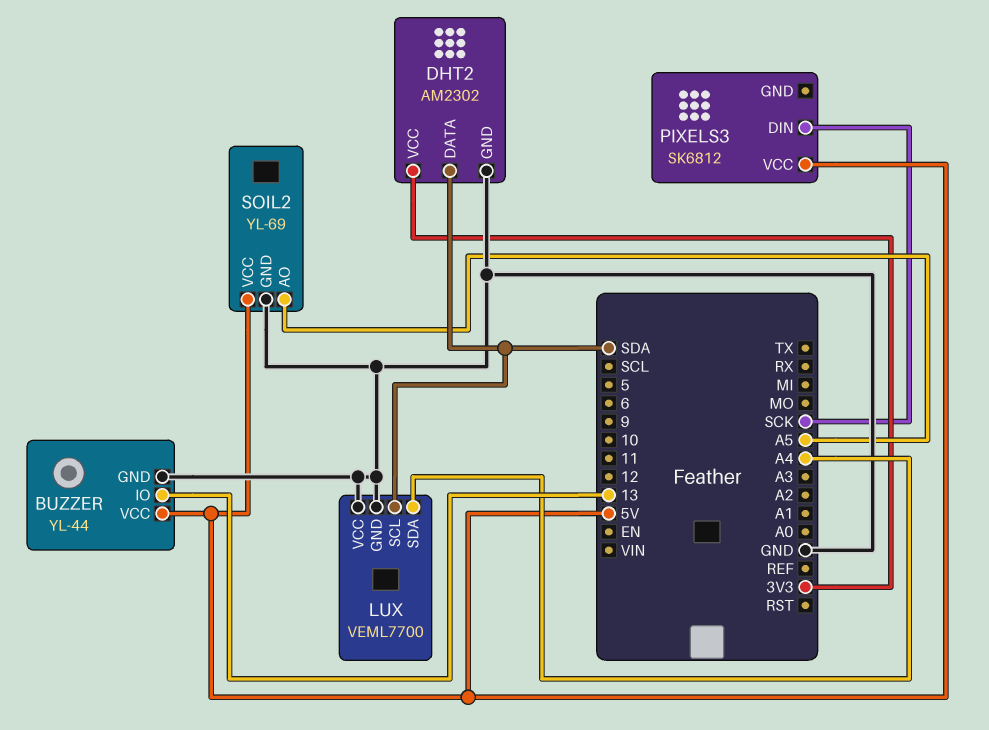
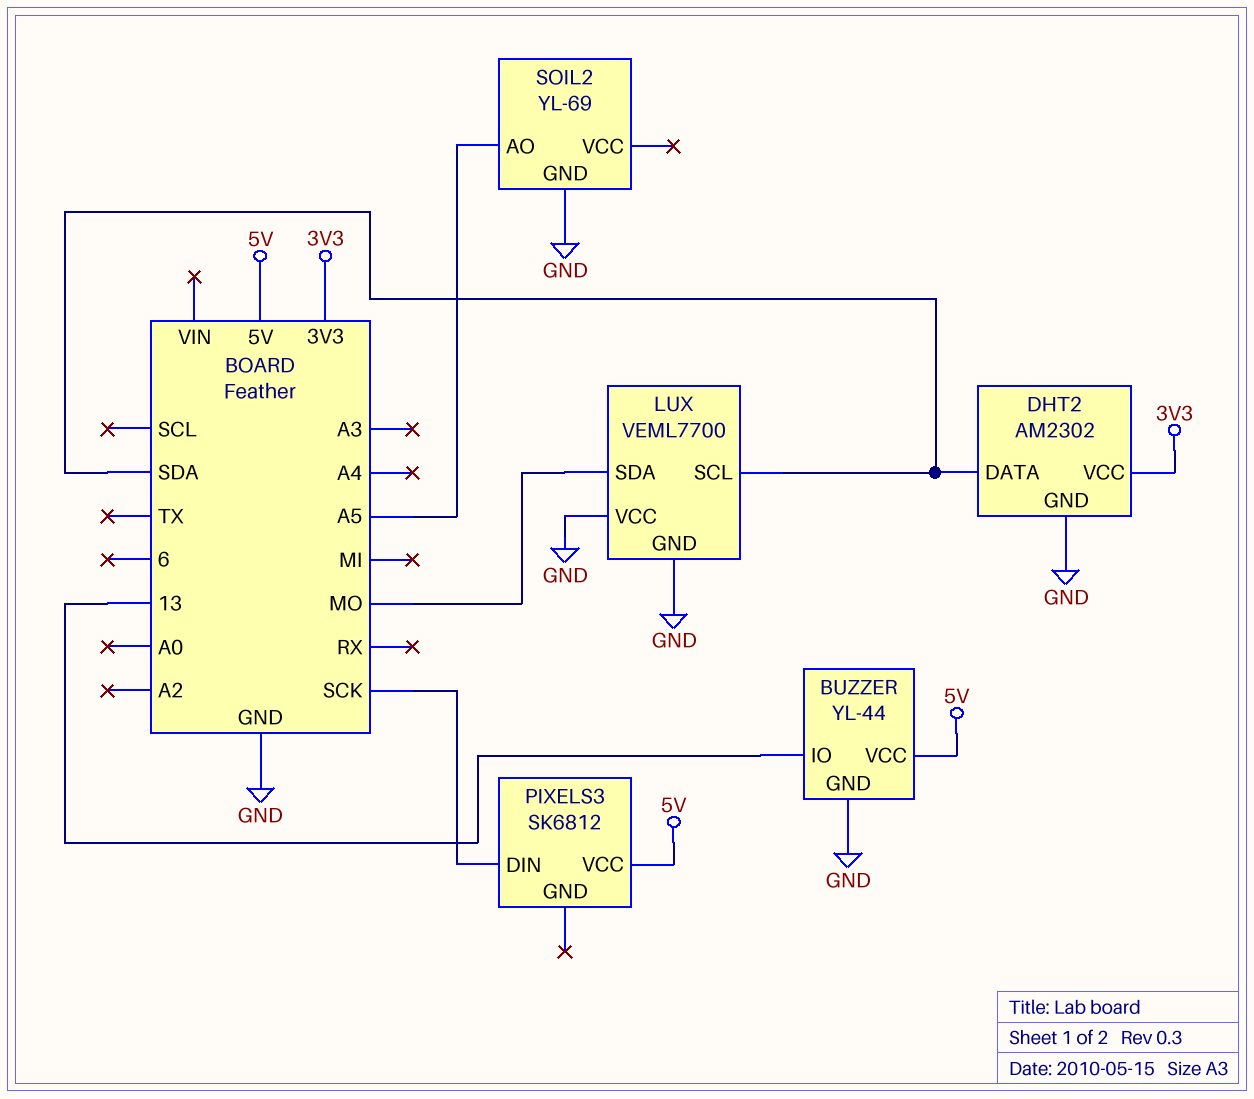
LUX pin SDA: A4 -> MO
SOIL2 pin VCC: 5V -> none

